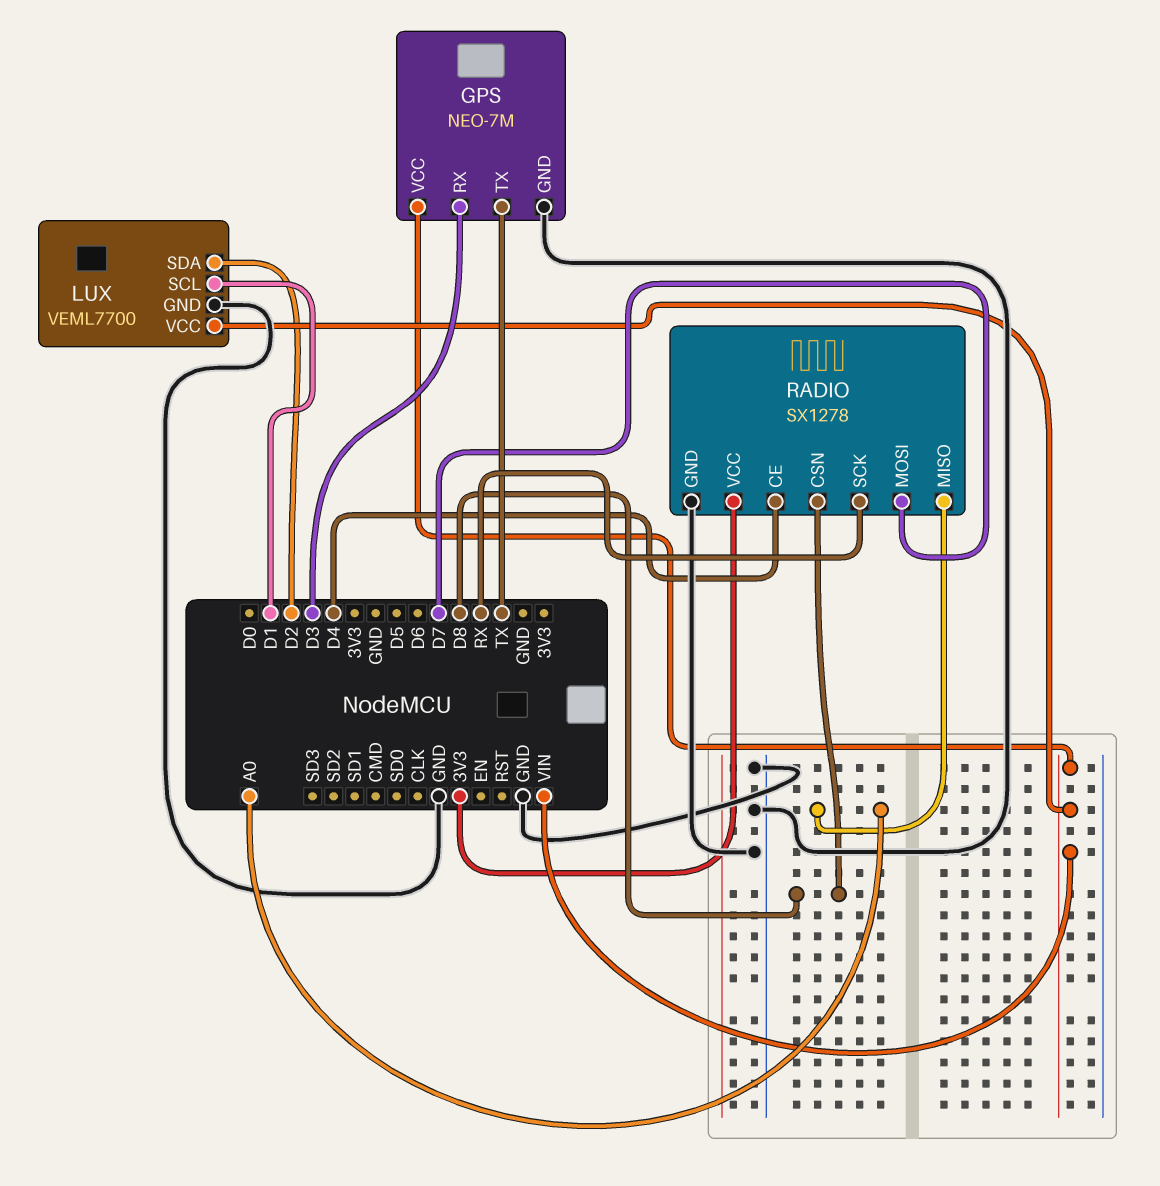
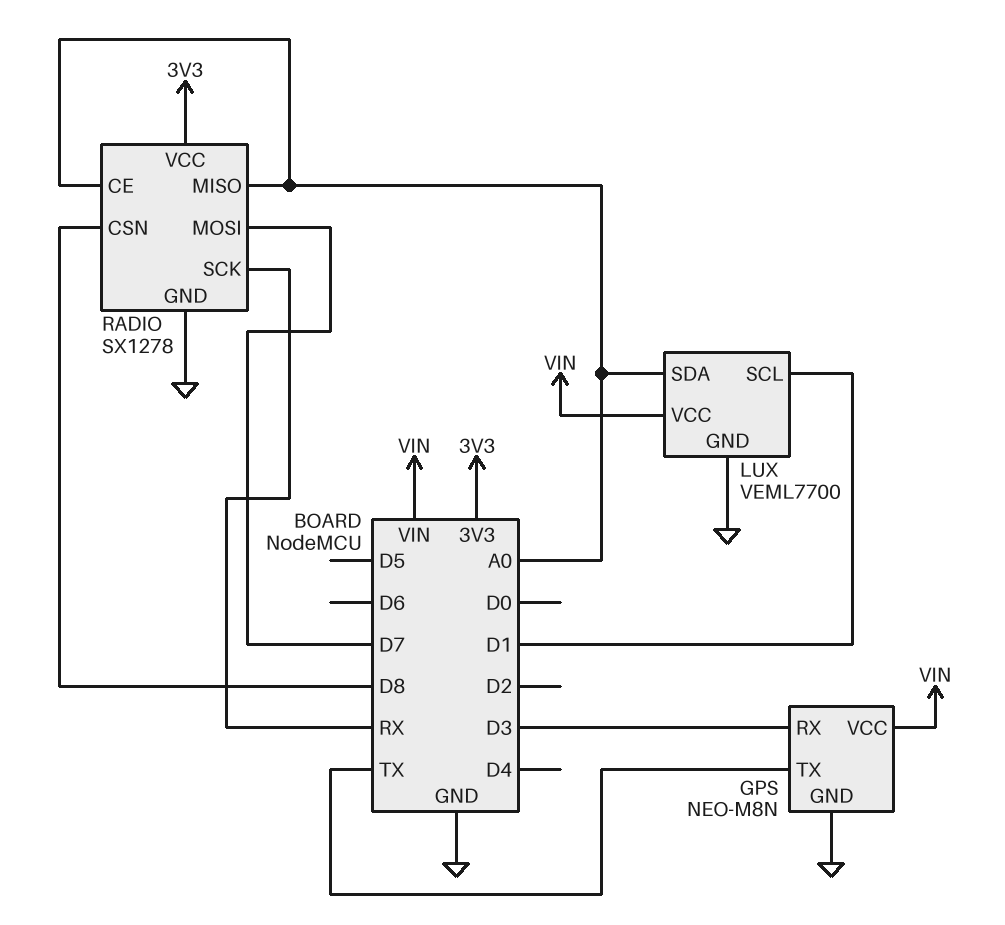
GPS: NEO-7M -> NEO-M8N
LUX pin SDA: D2 -> A0
RADIO pin CE: D4 -> A0

